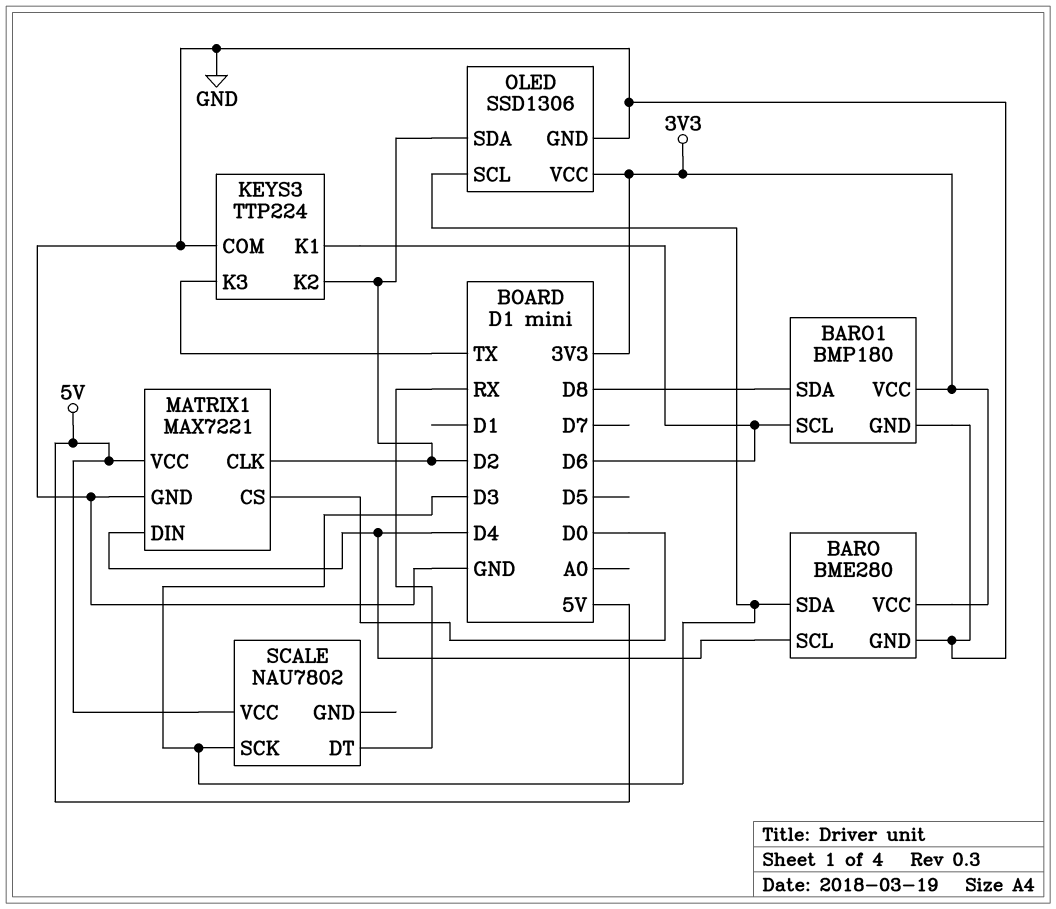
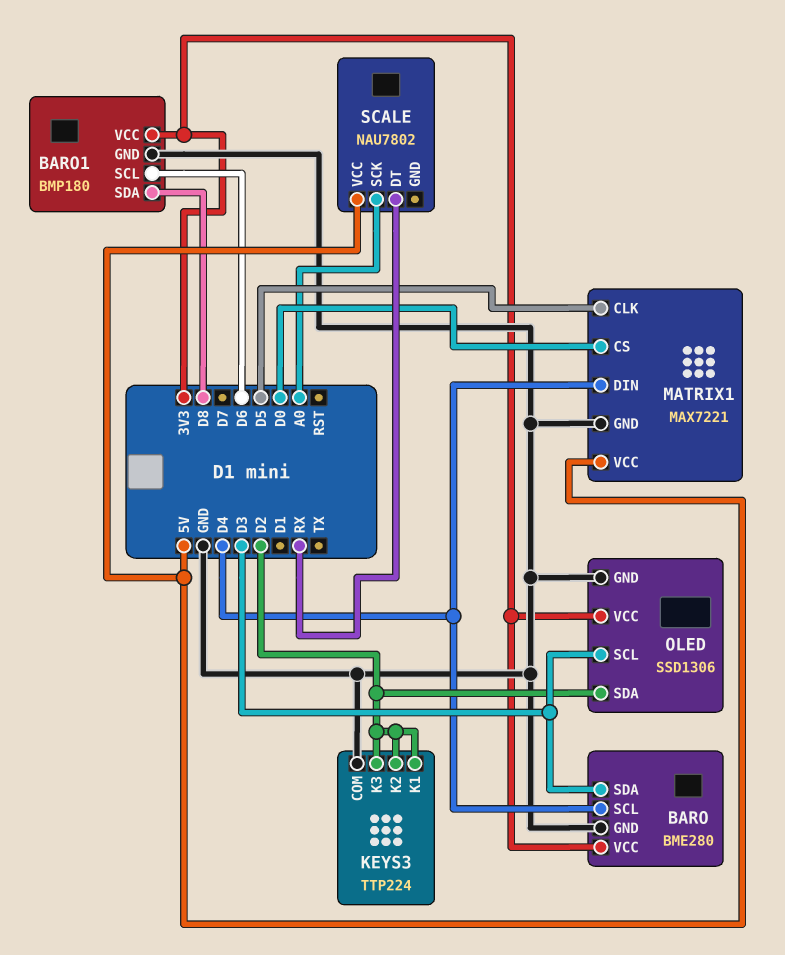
KEYS3 pin K1: D6 -> D2
KEYS3 pin K3: TX -> D2
MATRIX1 pin CLK: D2 -> D5
SCALE pin SCK: D3 -> A0

